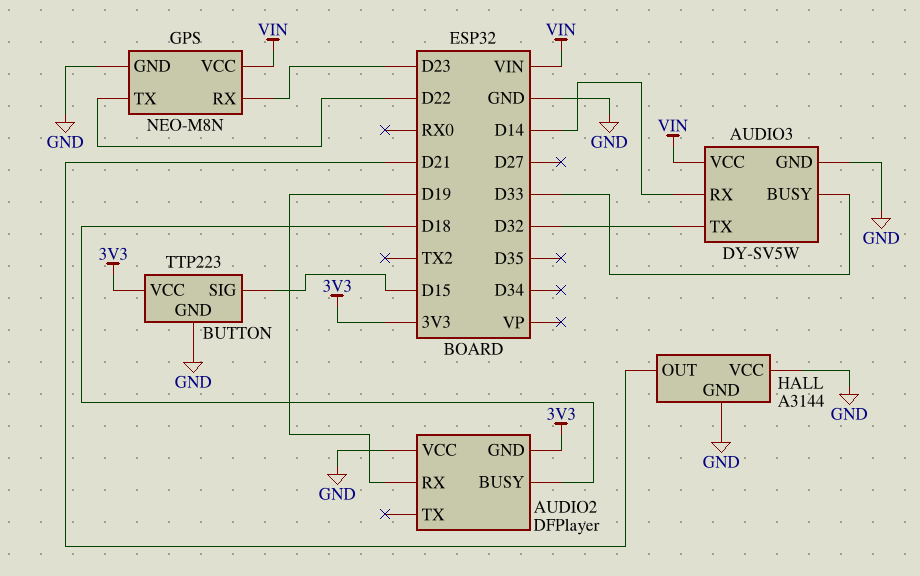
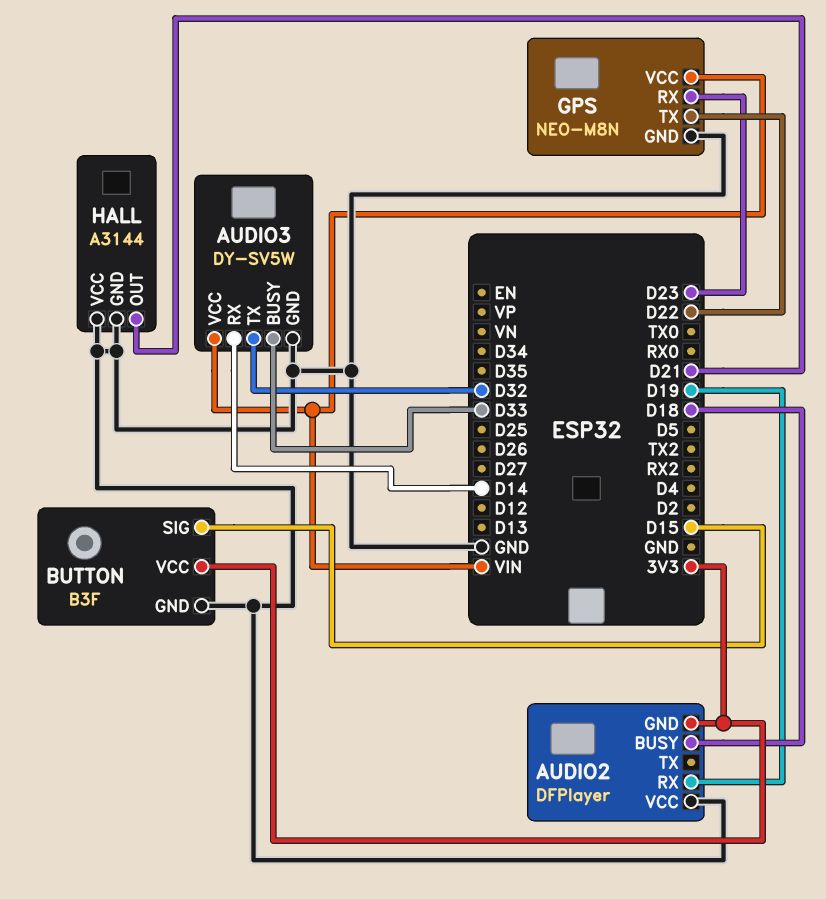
BUTTON: TTP223 -> B3F

